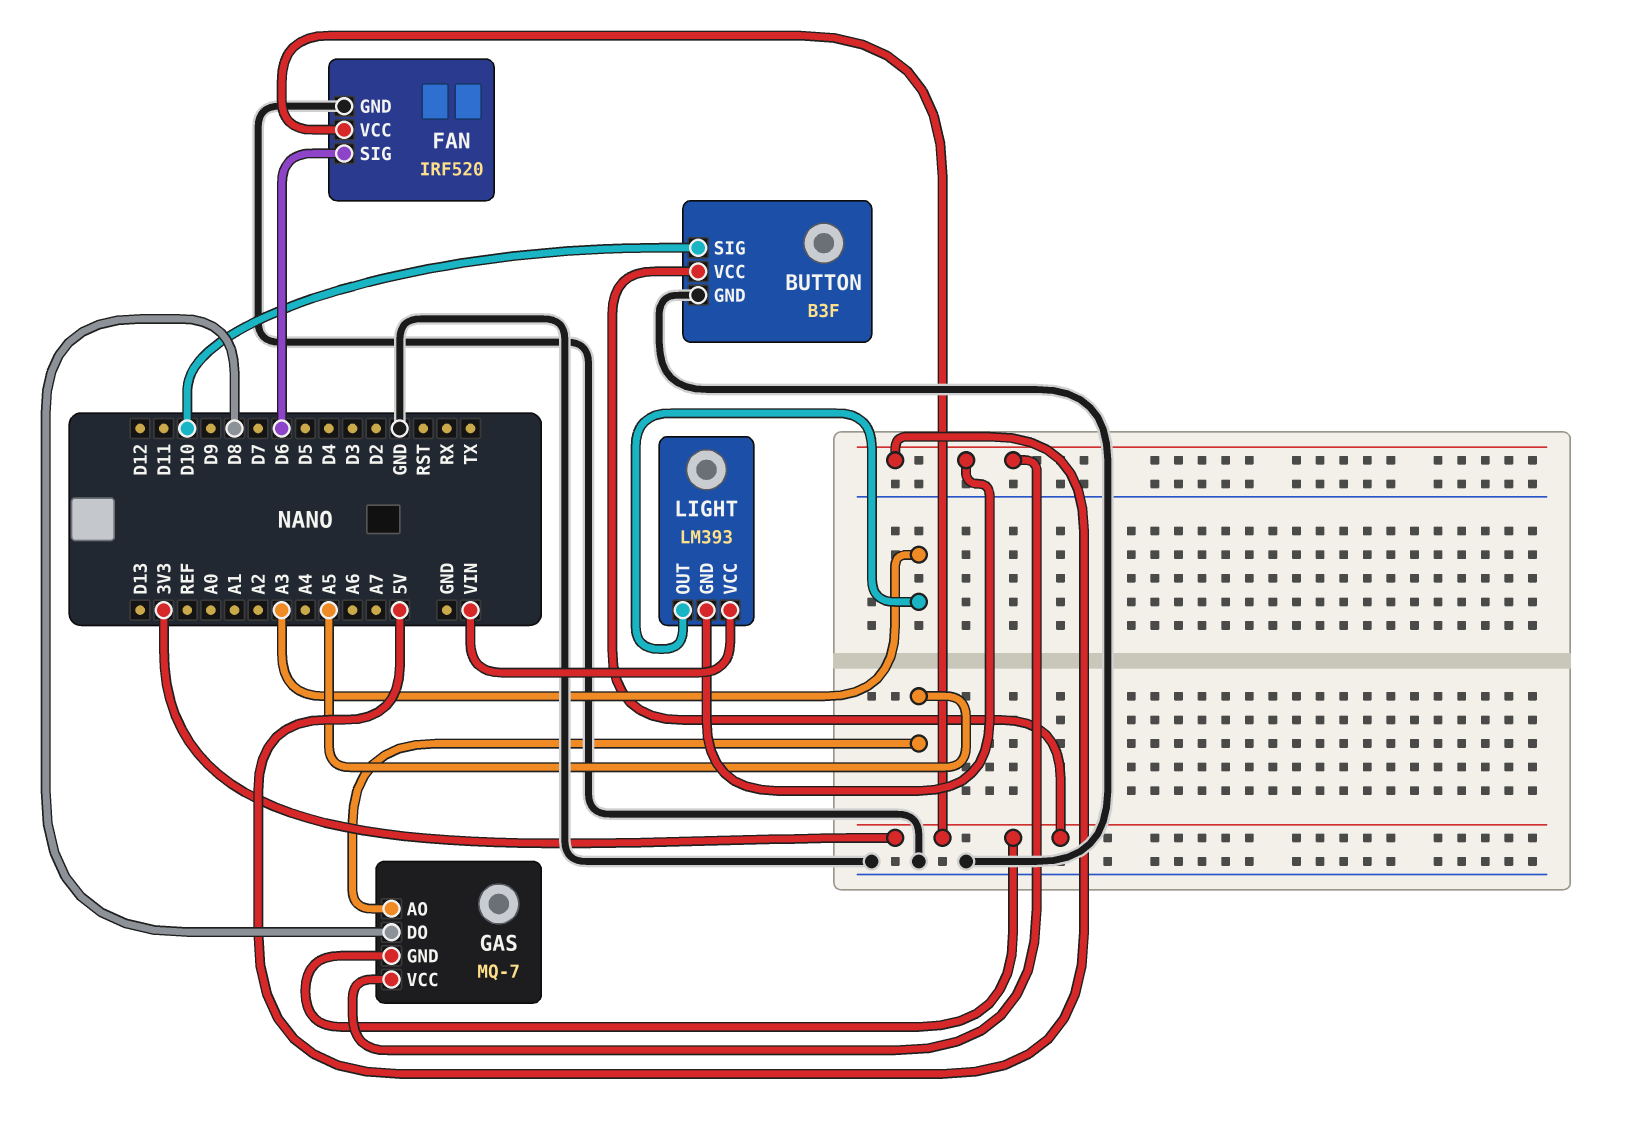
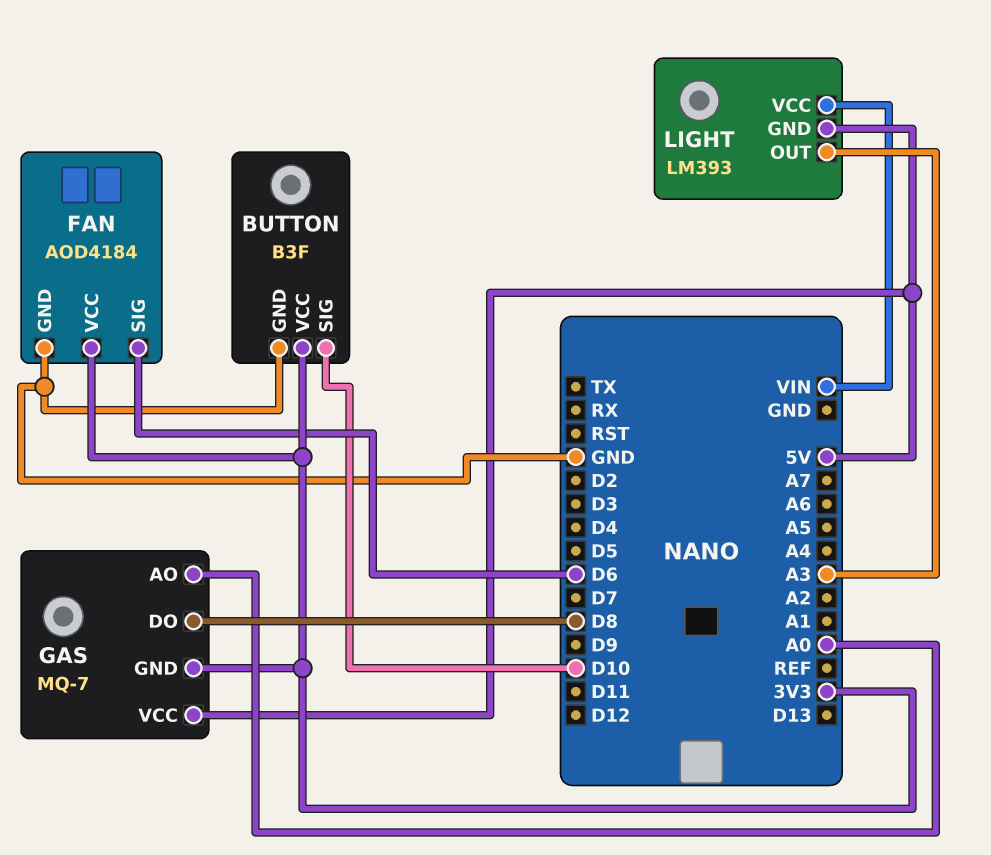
FAN: IRF520 -> AOD4184
GAS pin AO: A5 -> A0

